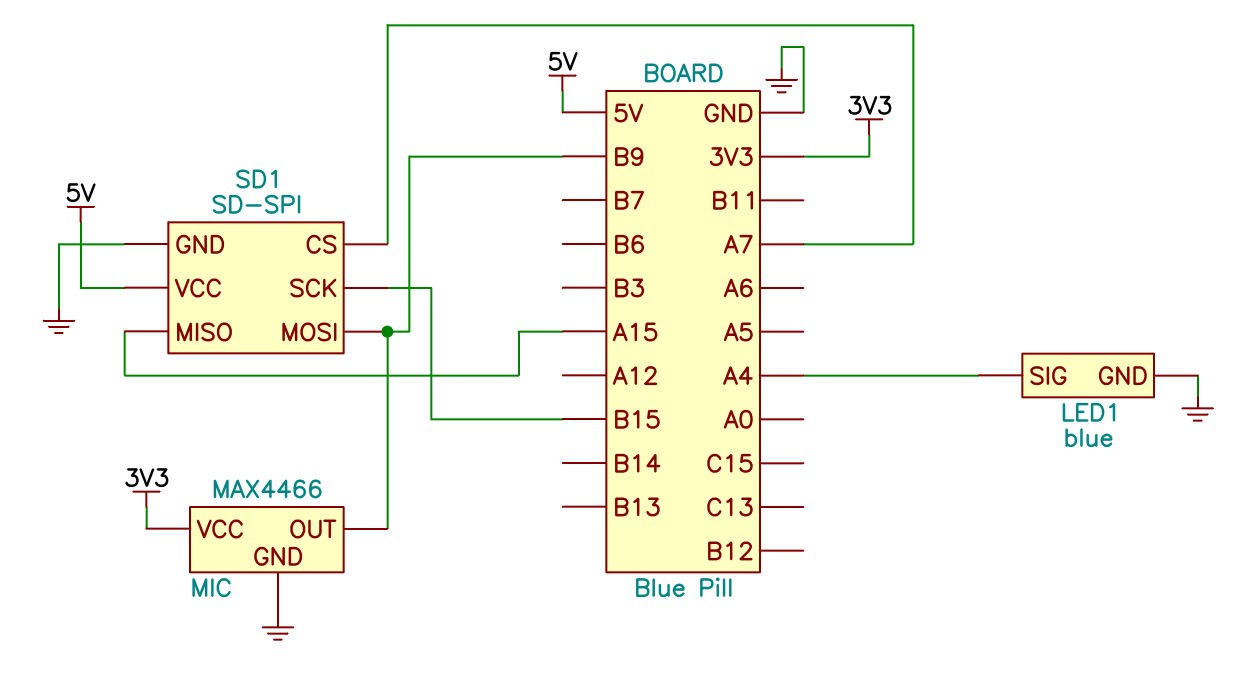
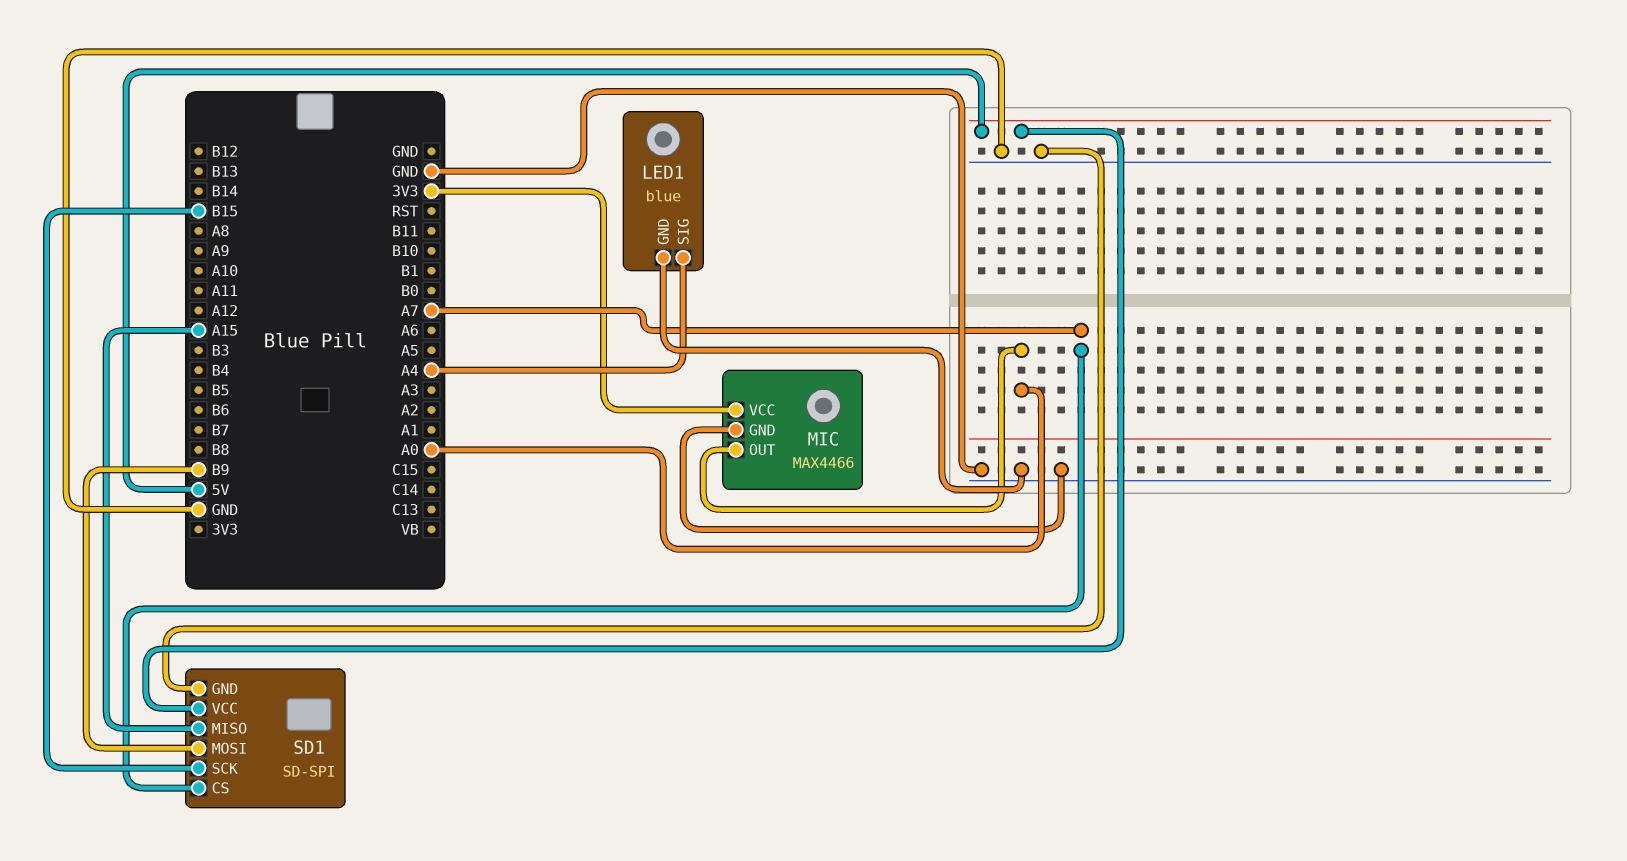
MIC pin OUT: B9 -> A0

